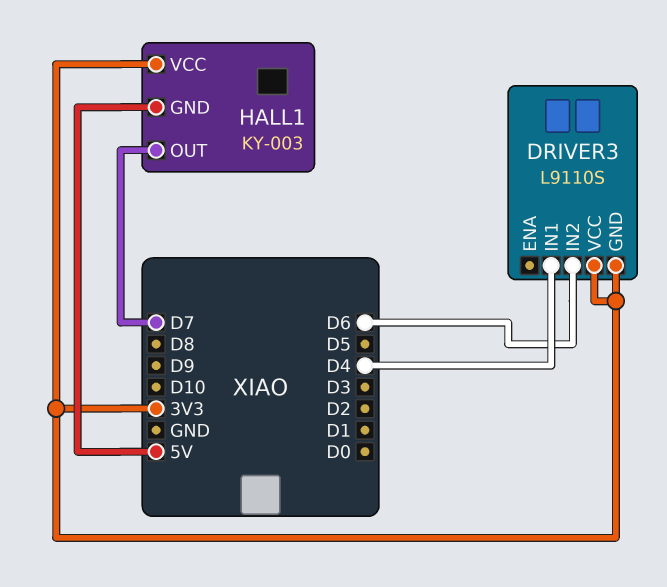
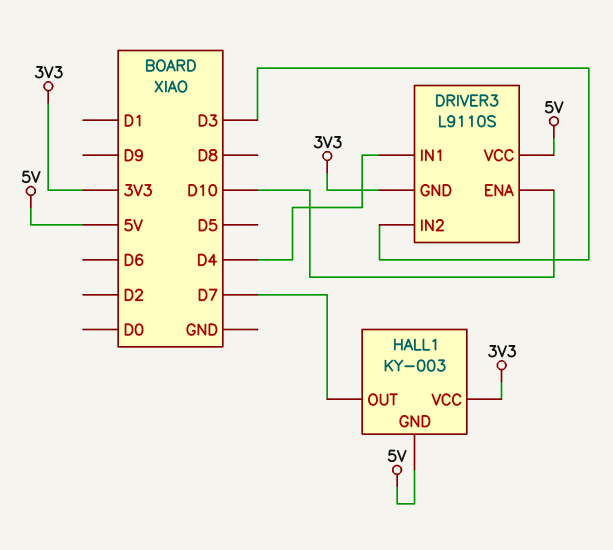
DRIVER3 pin ENA: none -> D10
DRIVER3 pin IN2: D6 -> D3
DRIVER3 pin VCC: 3V3 -> 5V

